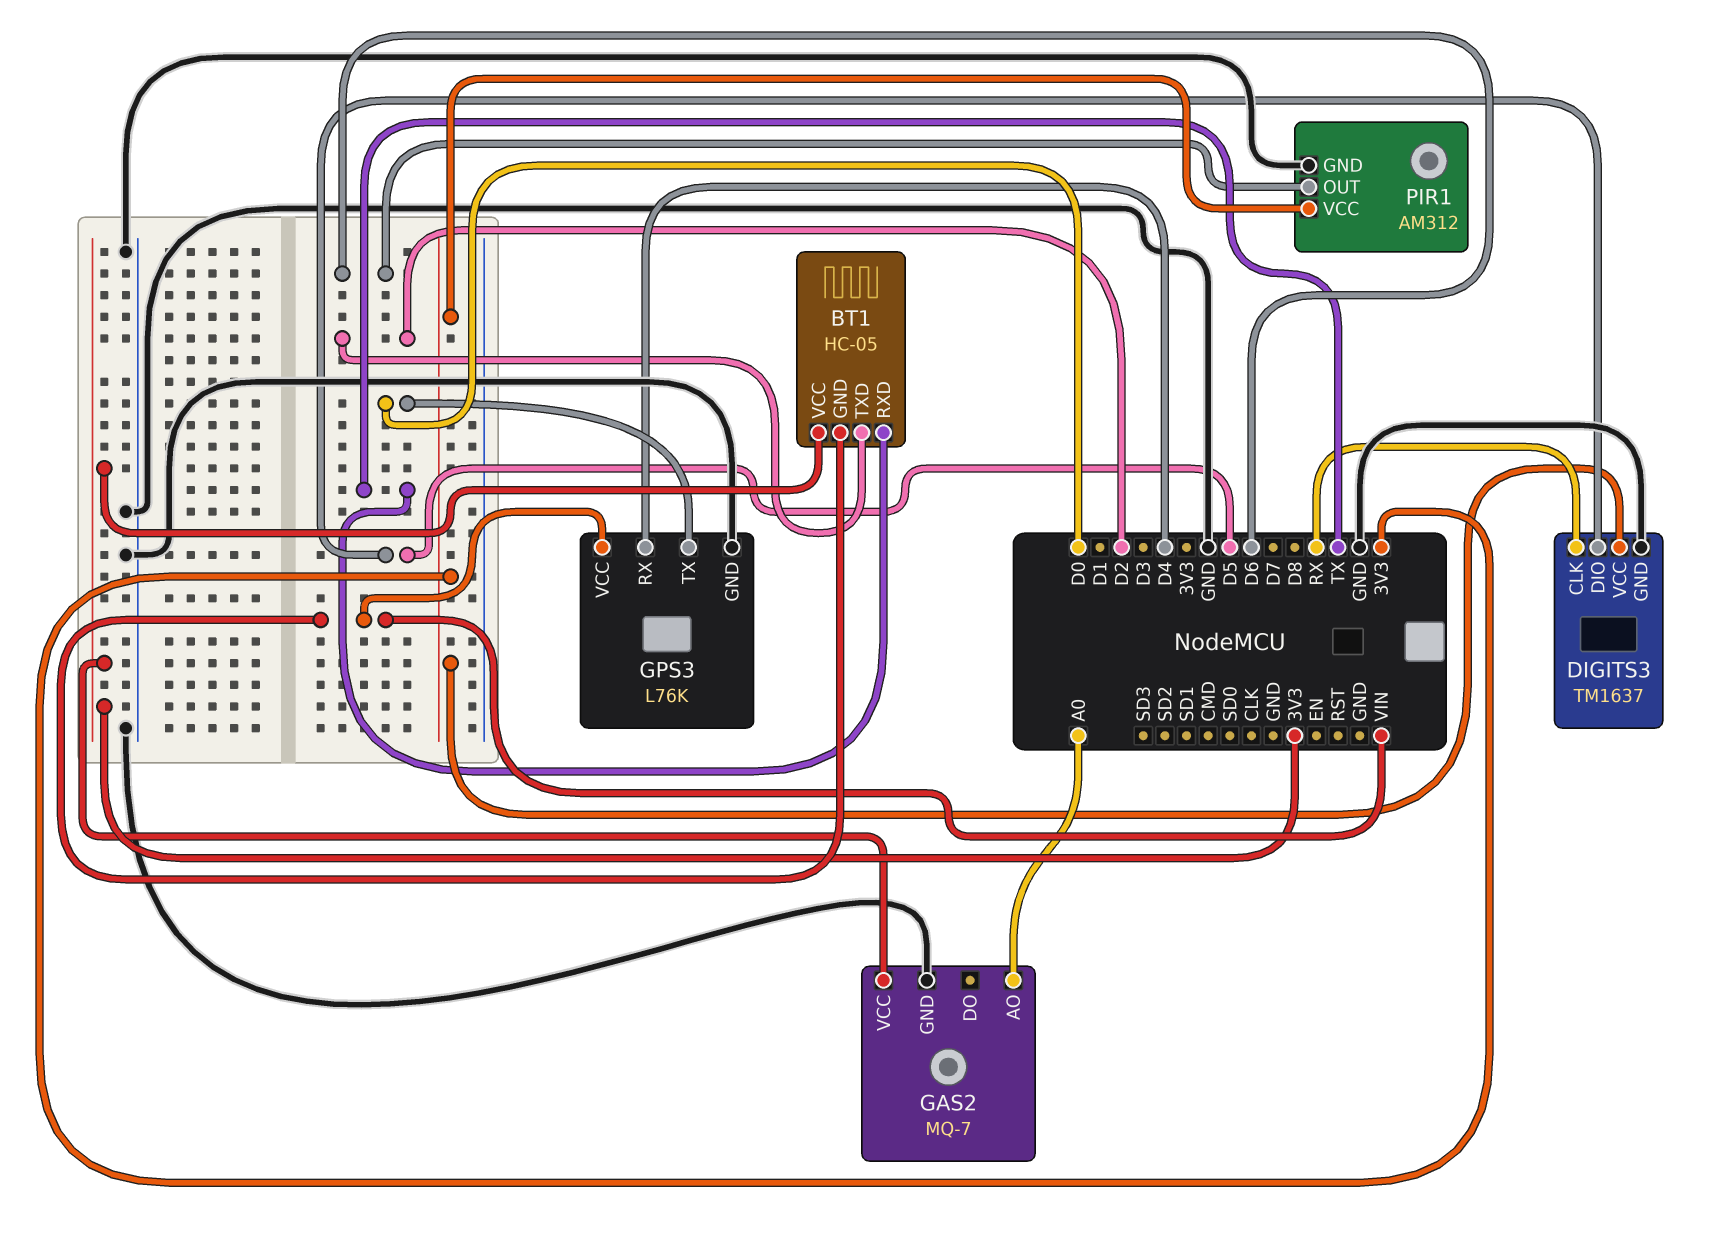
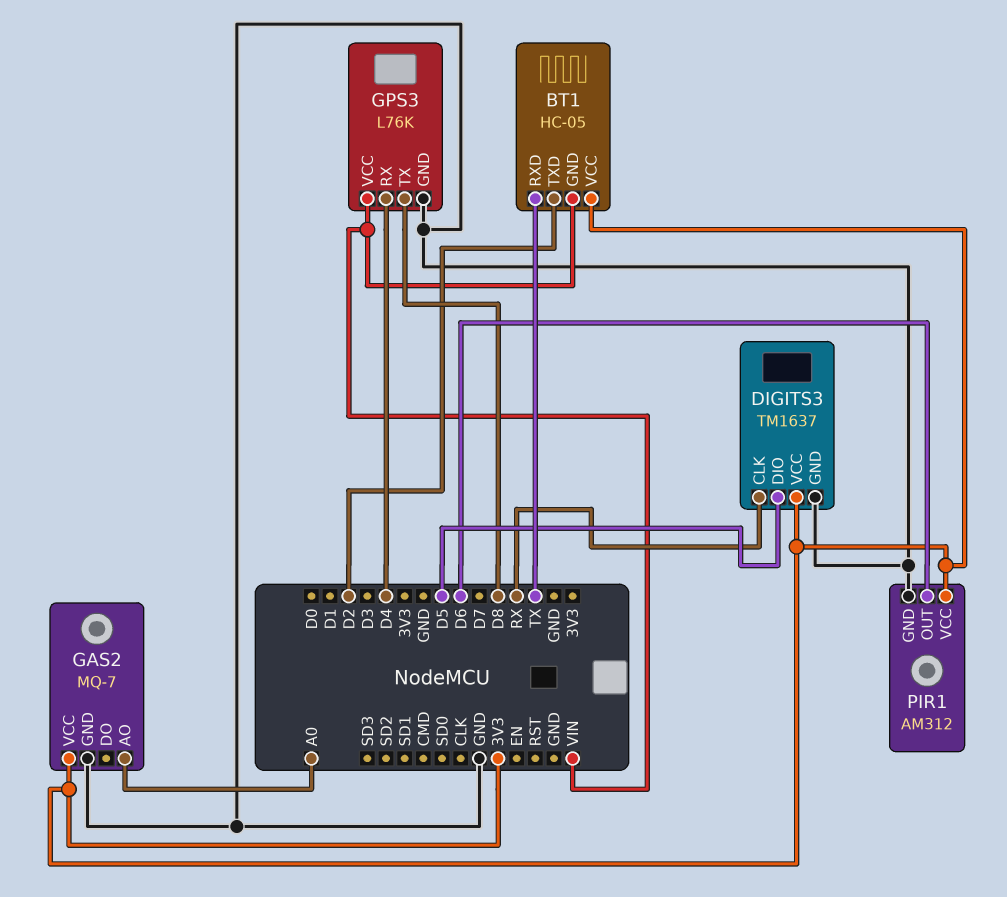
GPS3 pin TX: D0 -> D8

